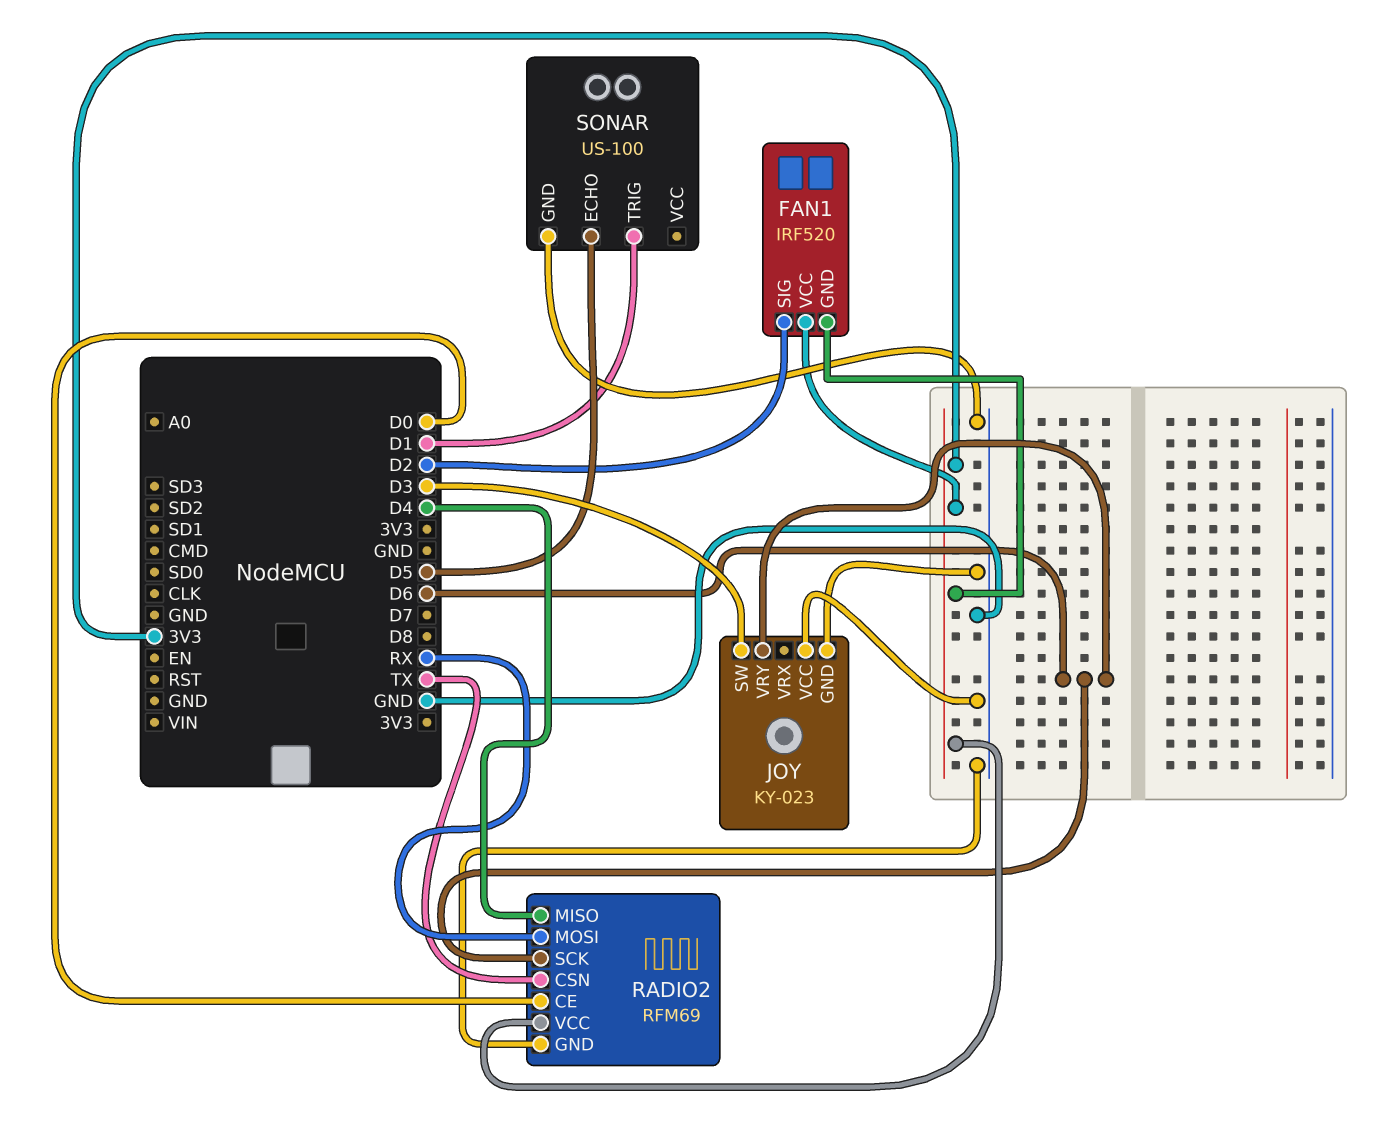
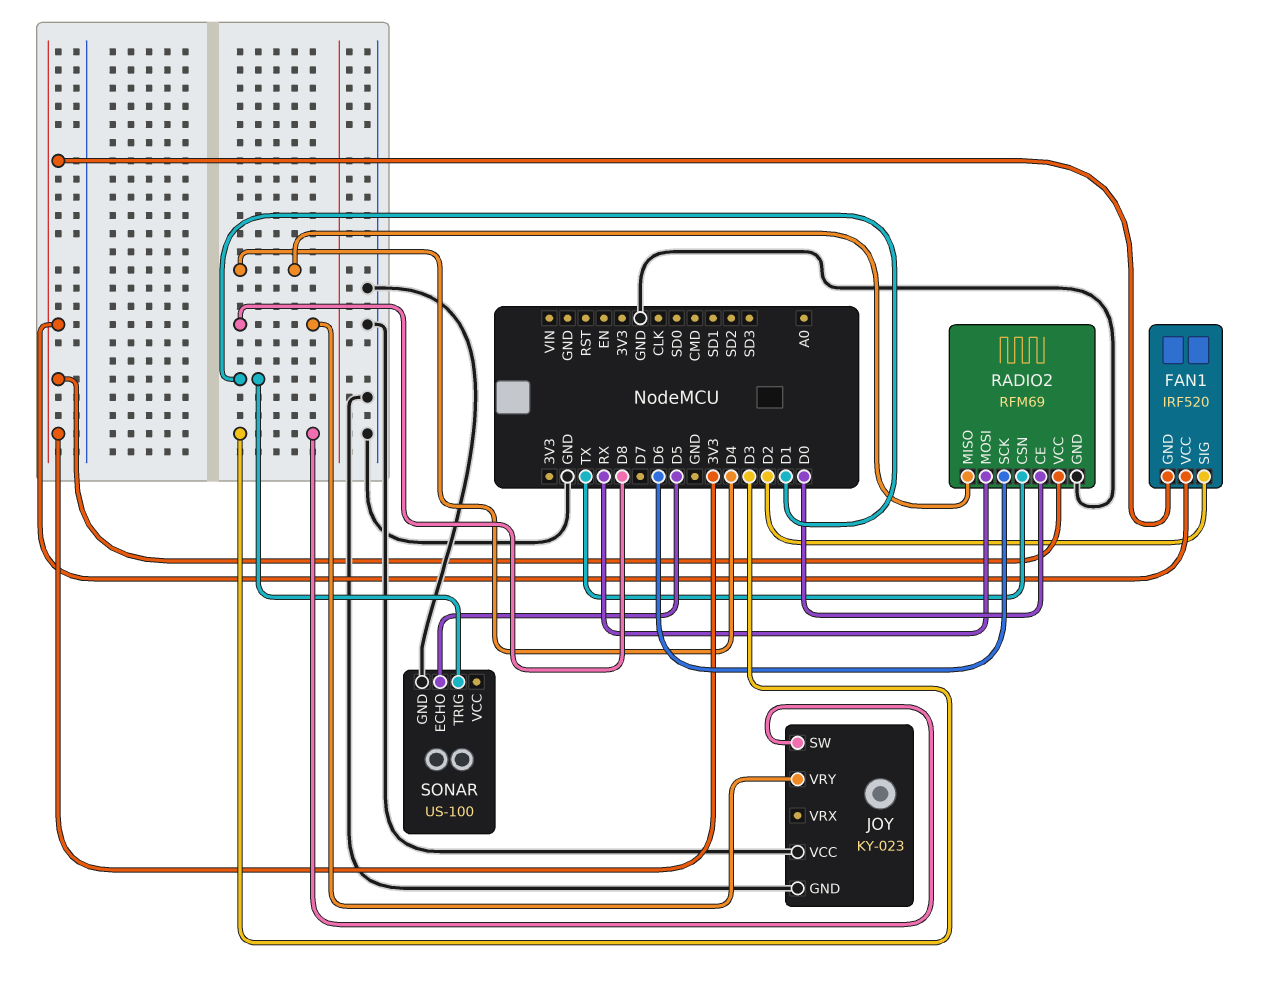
JOY pin VRY: D6 -> D8

